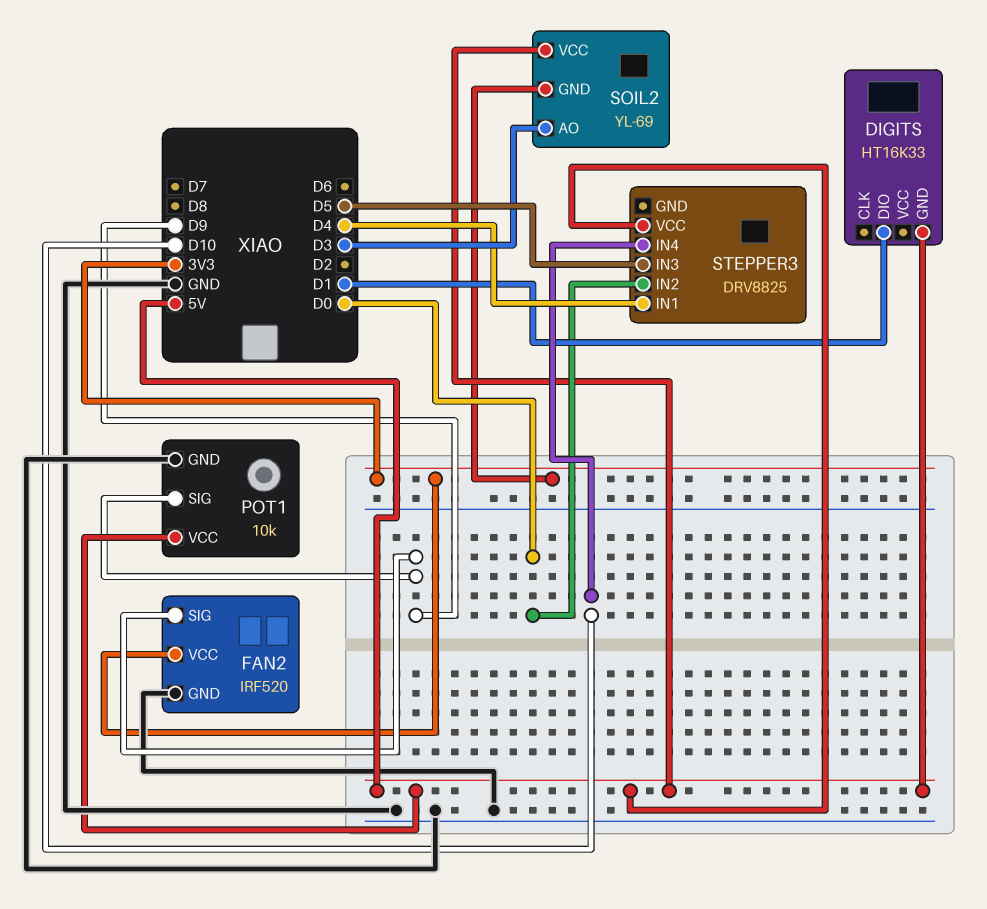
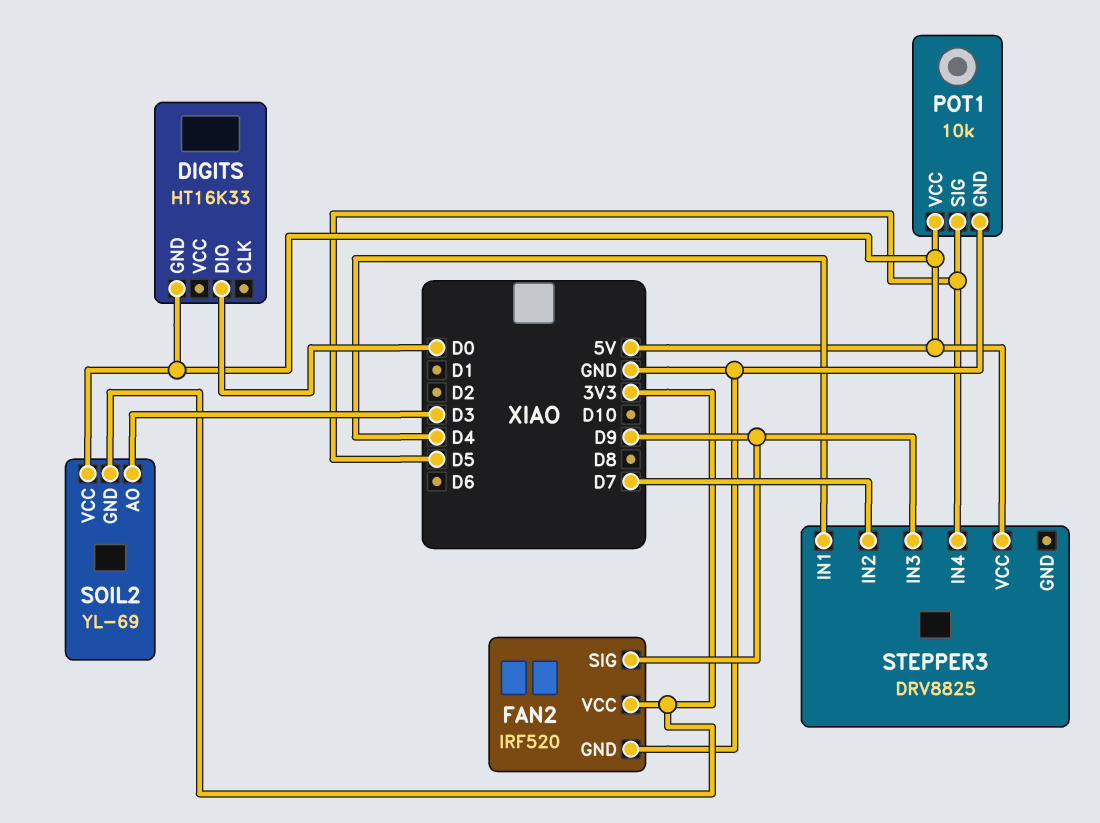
DIGITS pin DIO: D1 -> D0
POT1 pin SIG: D9 -> D5
STEPPER3 pin IN2: D0 -> D7
STEPPER3 pin IN3: D5 -> D9
STEPPER3 pin IN4: D10 -> D5

